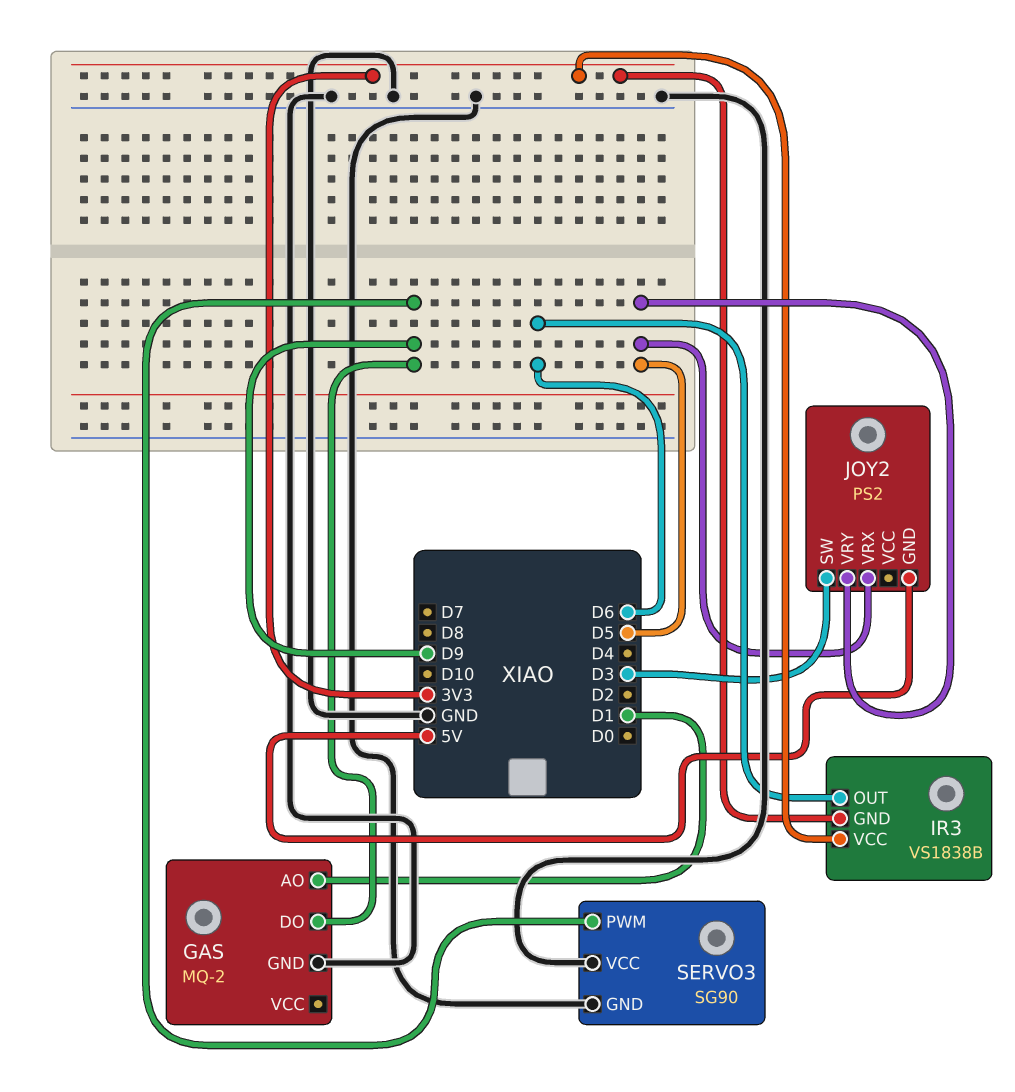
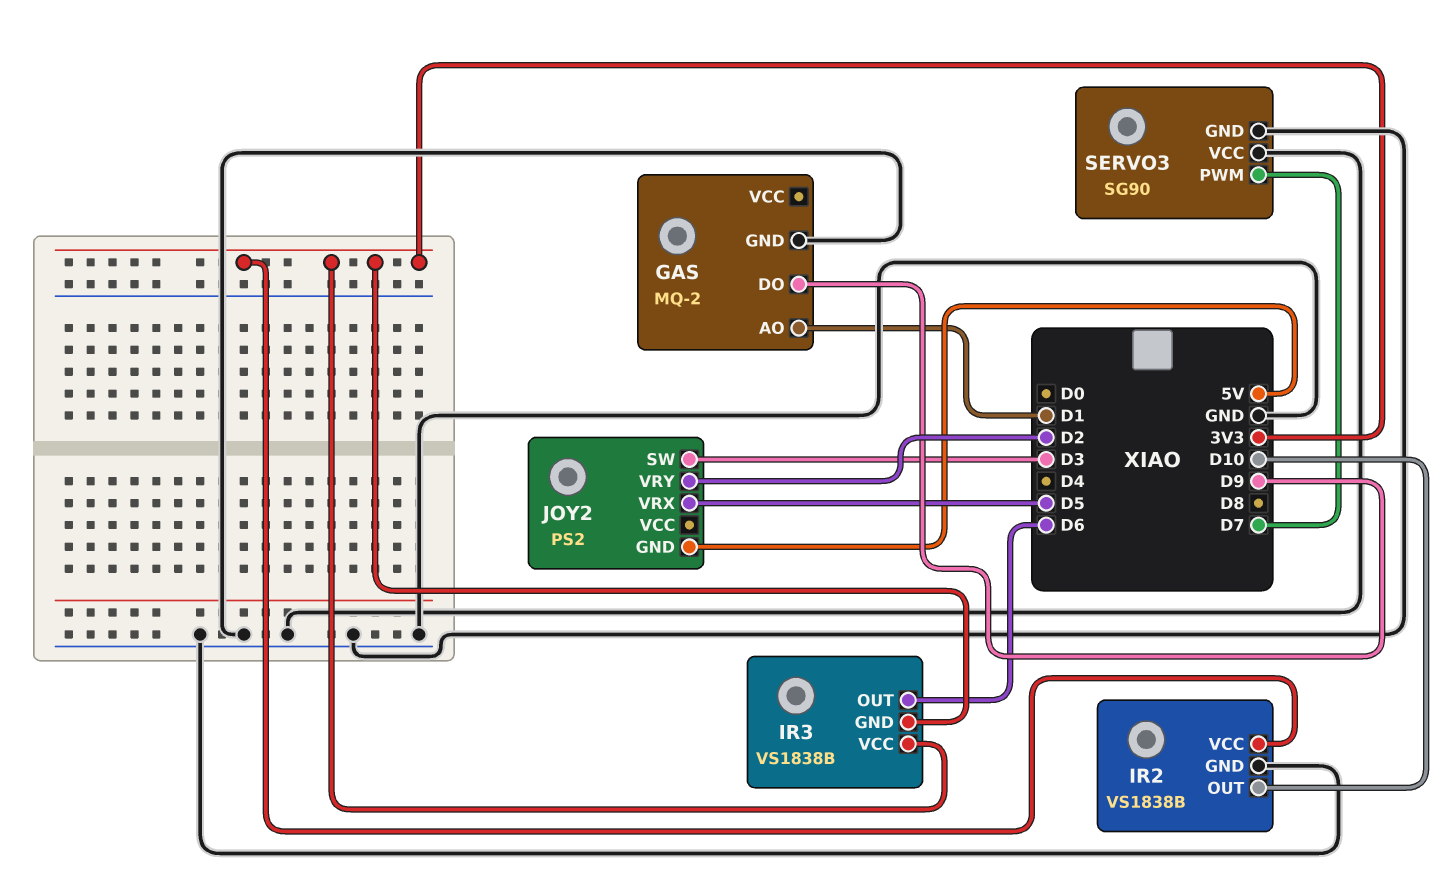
IR2: none -> VS1838B
IR2 pin GND: none -> GND
IR2 pin OUT: none -> D10
IR2 pin VCC: none -> 3V3
JOY2 pin VRY: D5 -> D2
SERVO3 pin PWM: D9 -> D7

